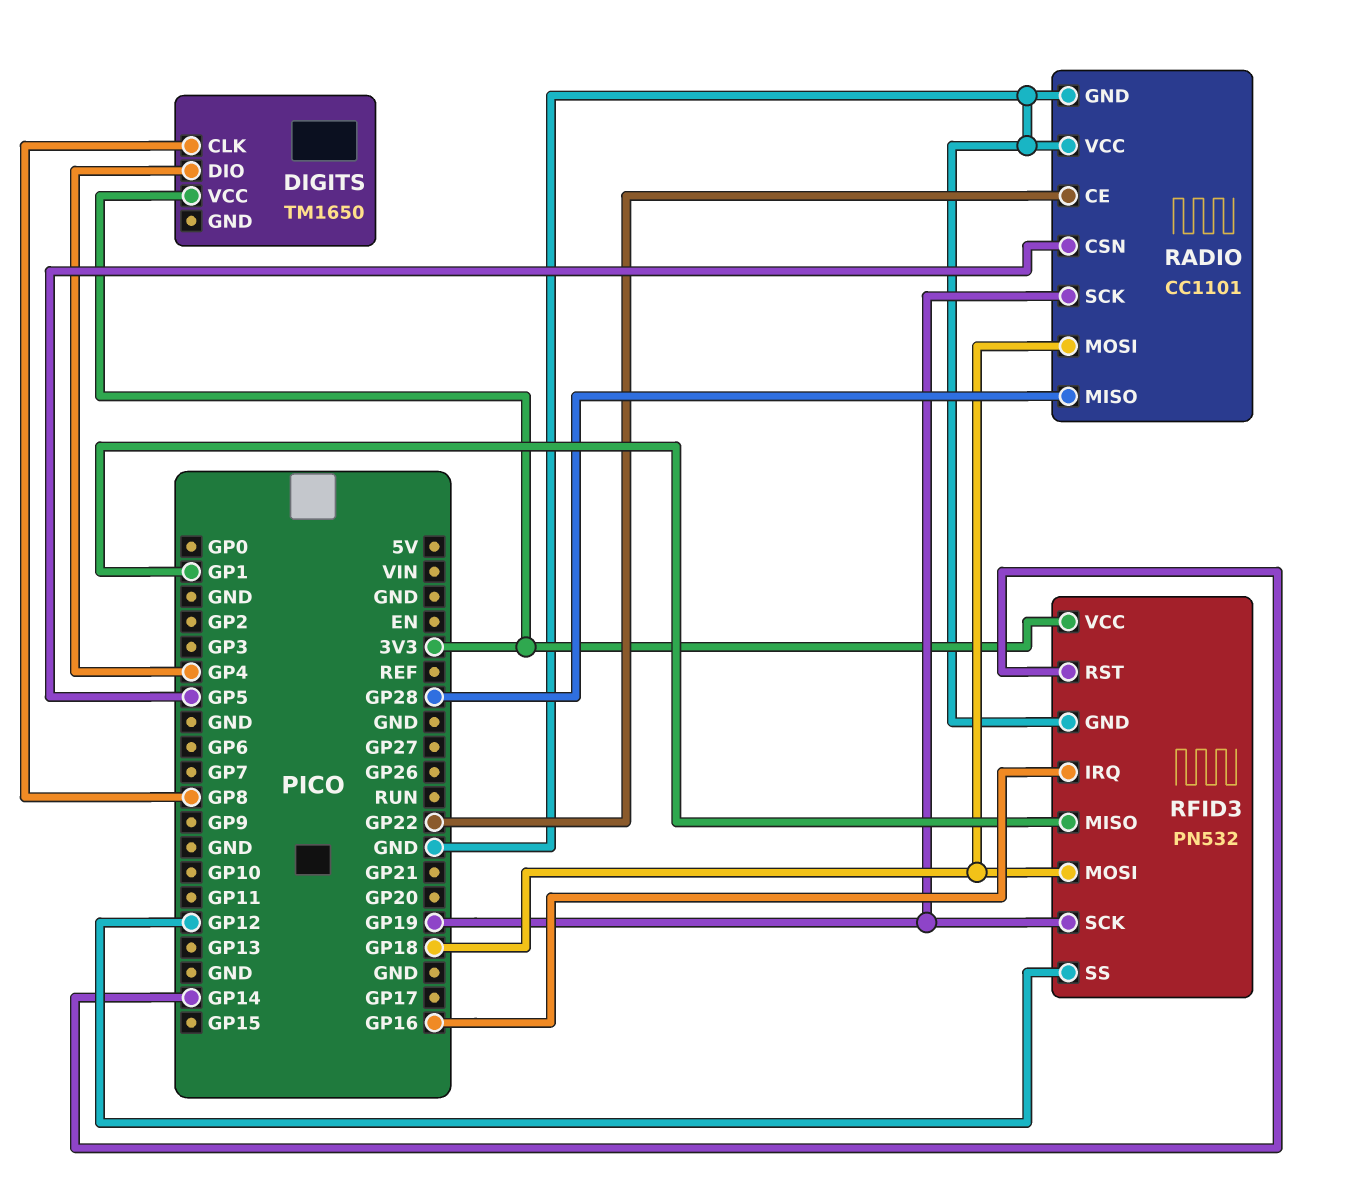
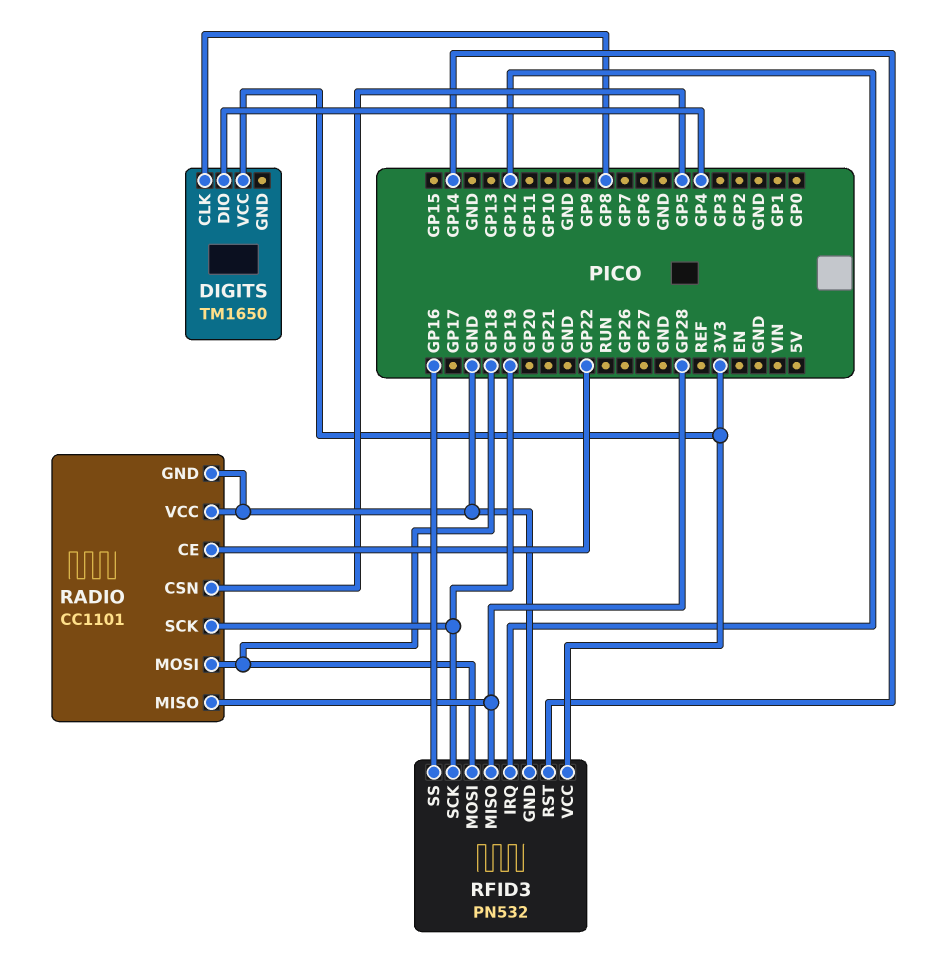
RFID3 pin IRQ: GP16 -> GP12
RFID3 pin MISO: GP1 -> GP28
RFID3 pin SS: GP12 -> GP16

